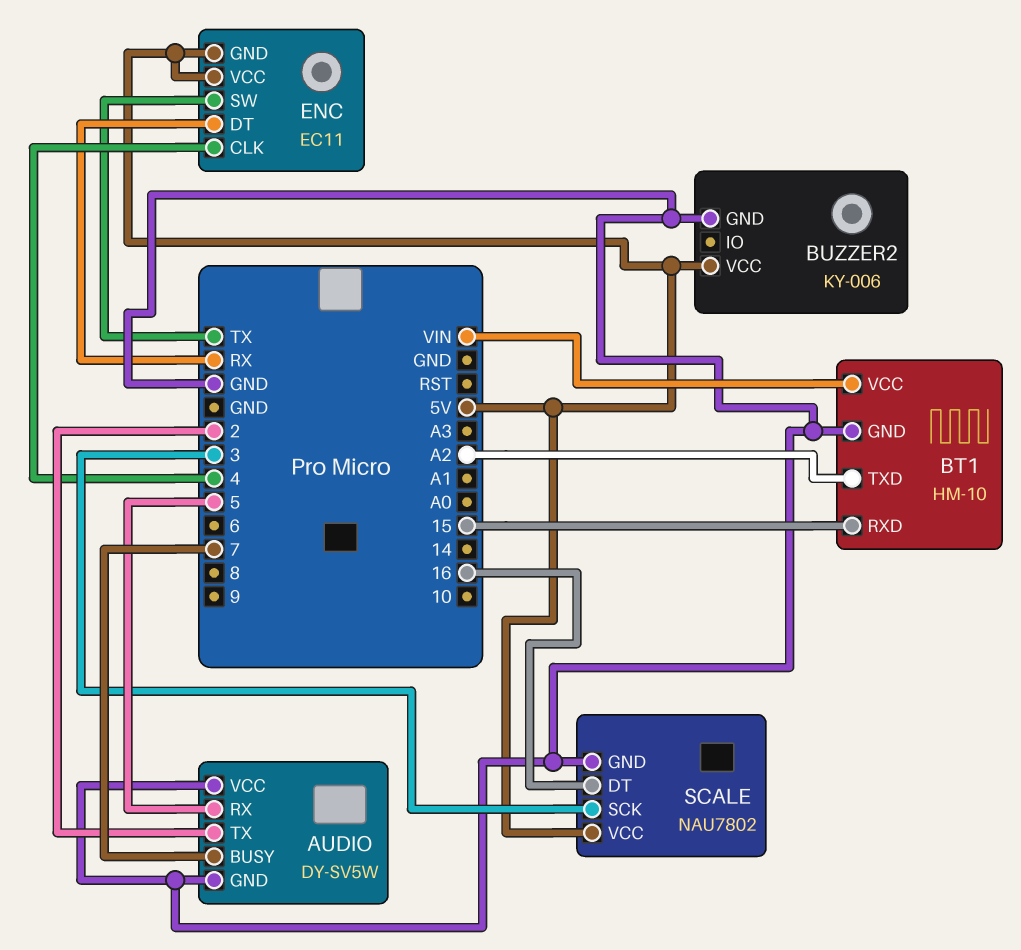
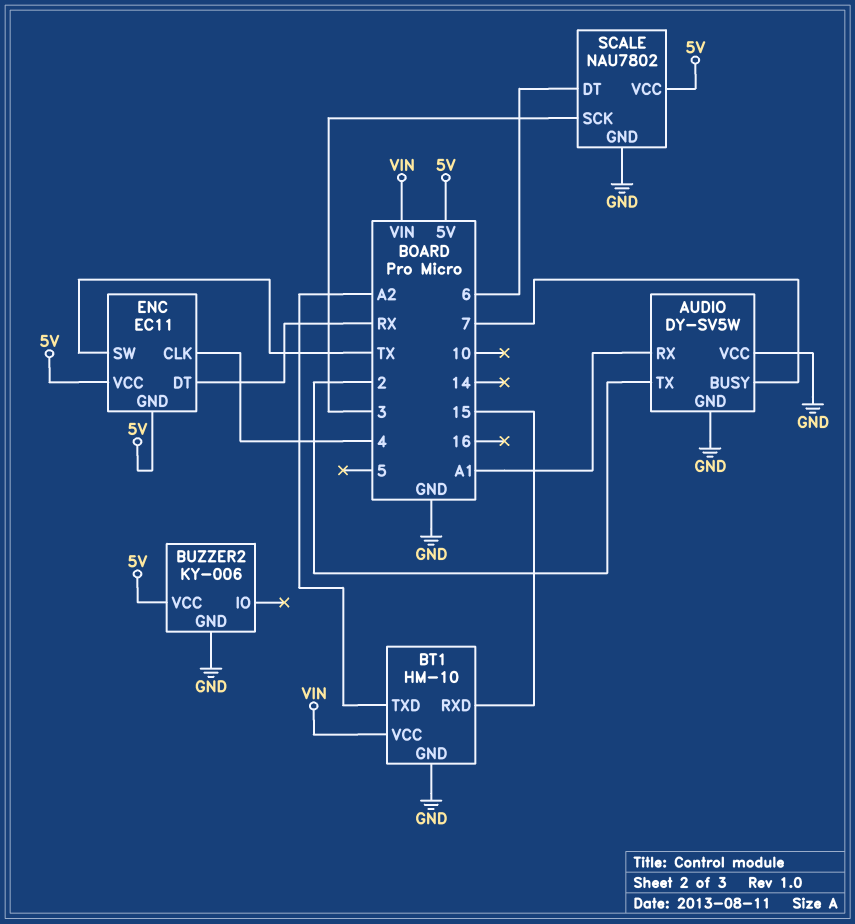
AUDIO pin RX: 5 -> A1
SCALE pin DT: 16 -> 6

